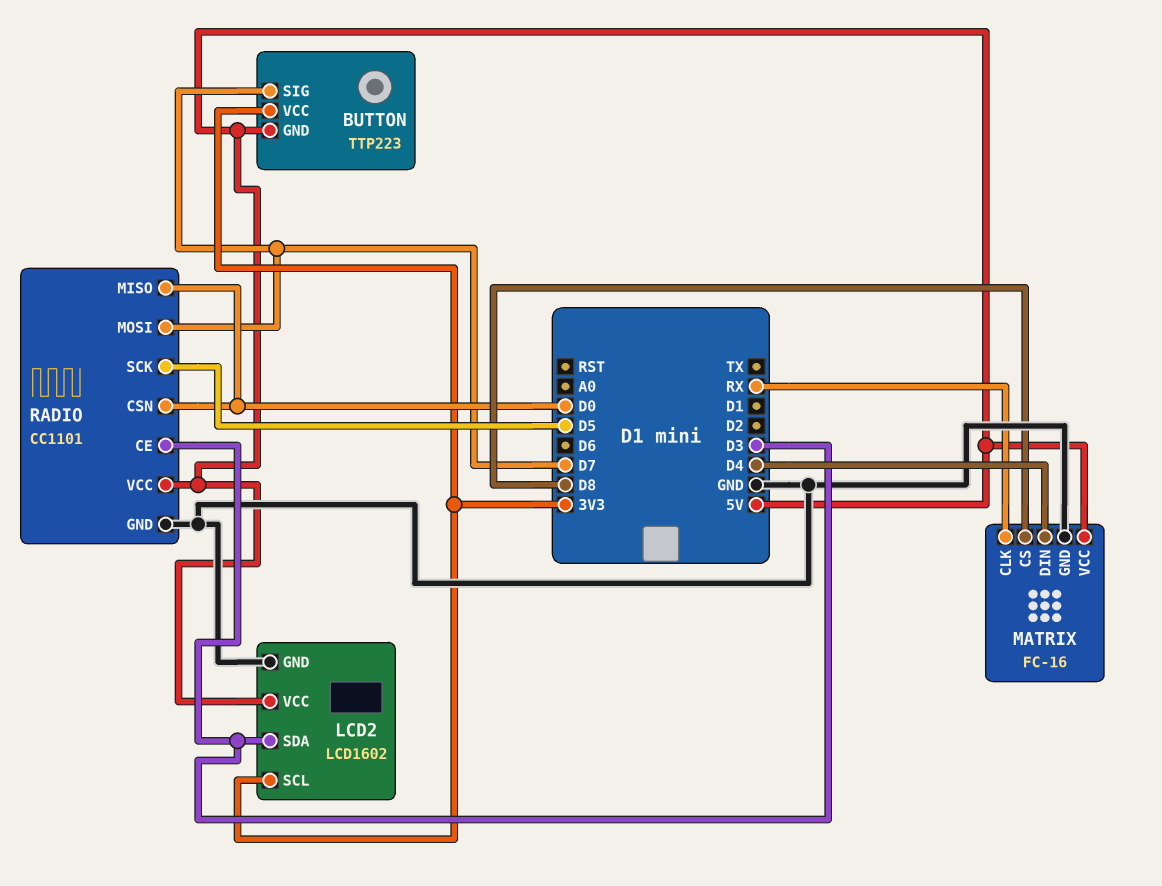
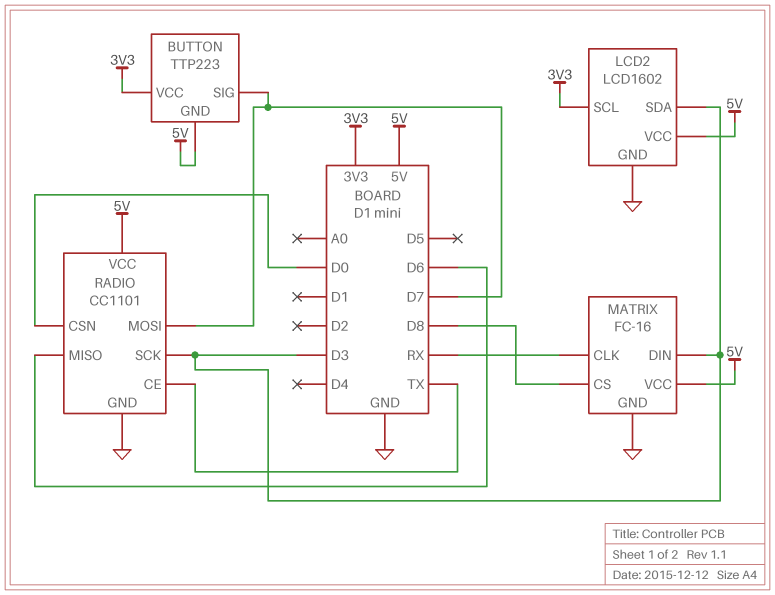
MATRIX pin DIN: D4 -> D3
RADIO pin CE: D3 -> TX
RADIO pin MISO: D0 -> D6
RADIO pin SCK: D5 -> D3

